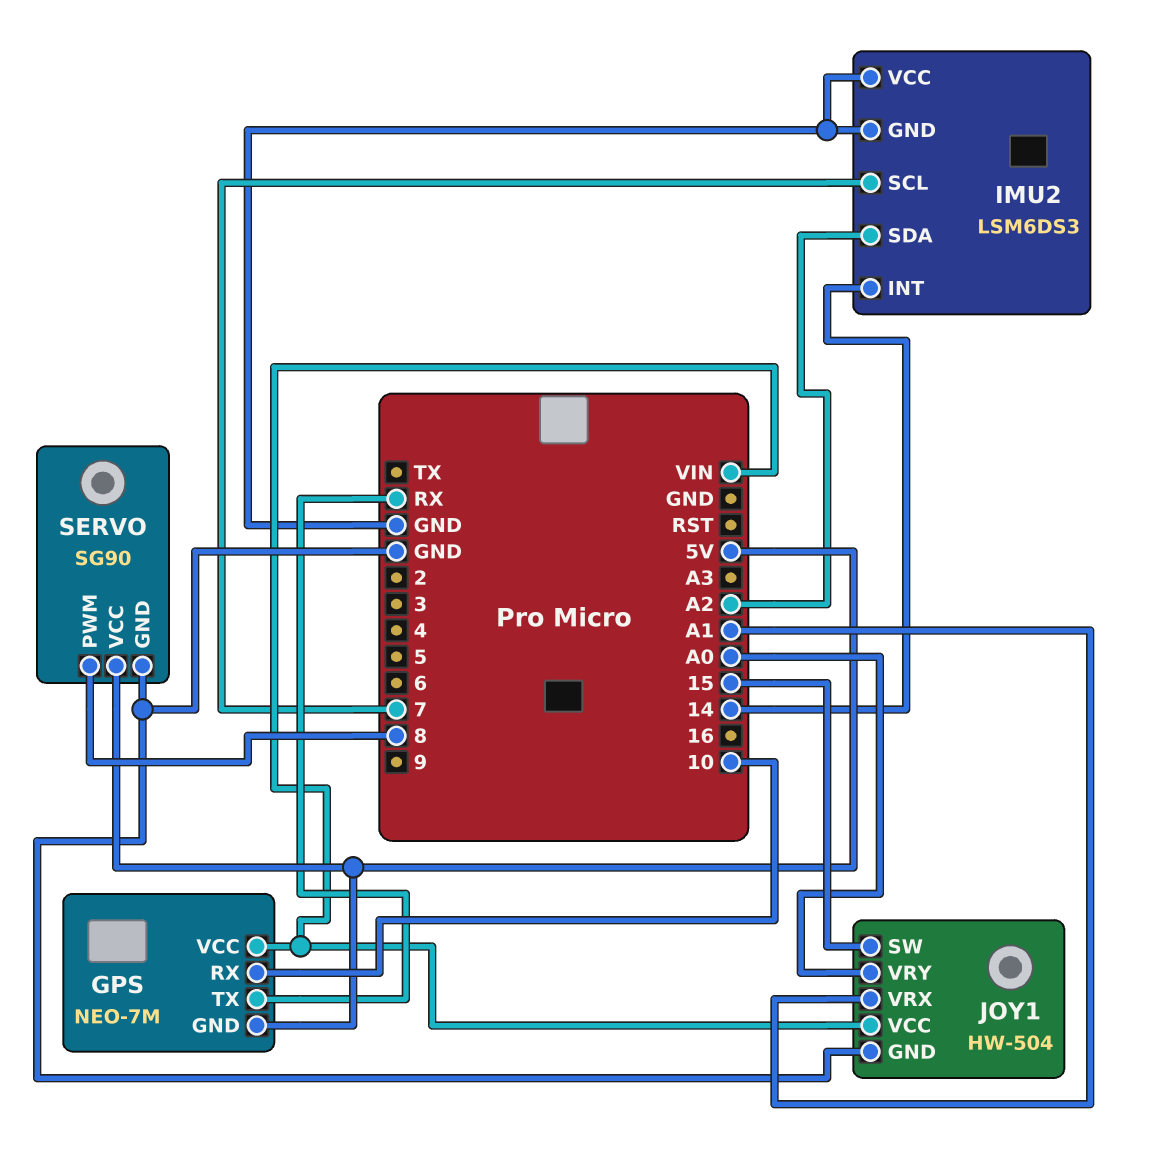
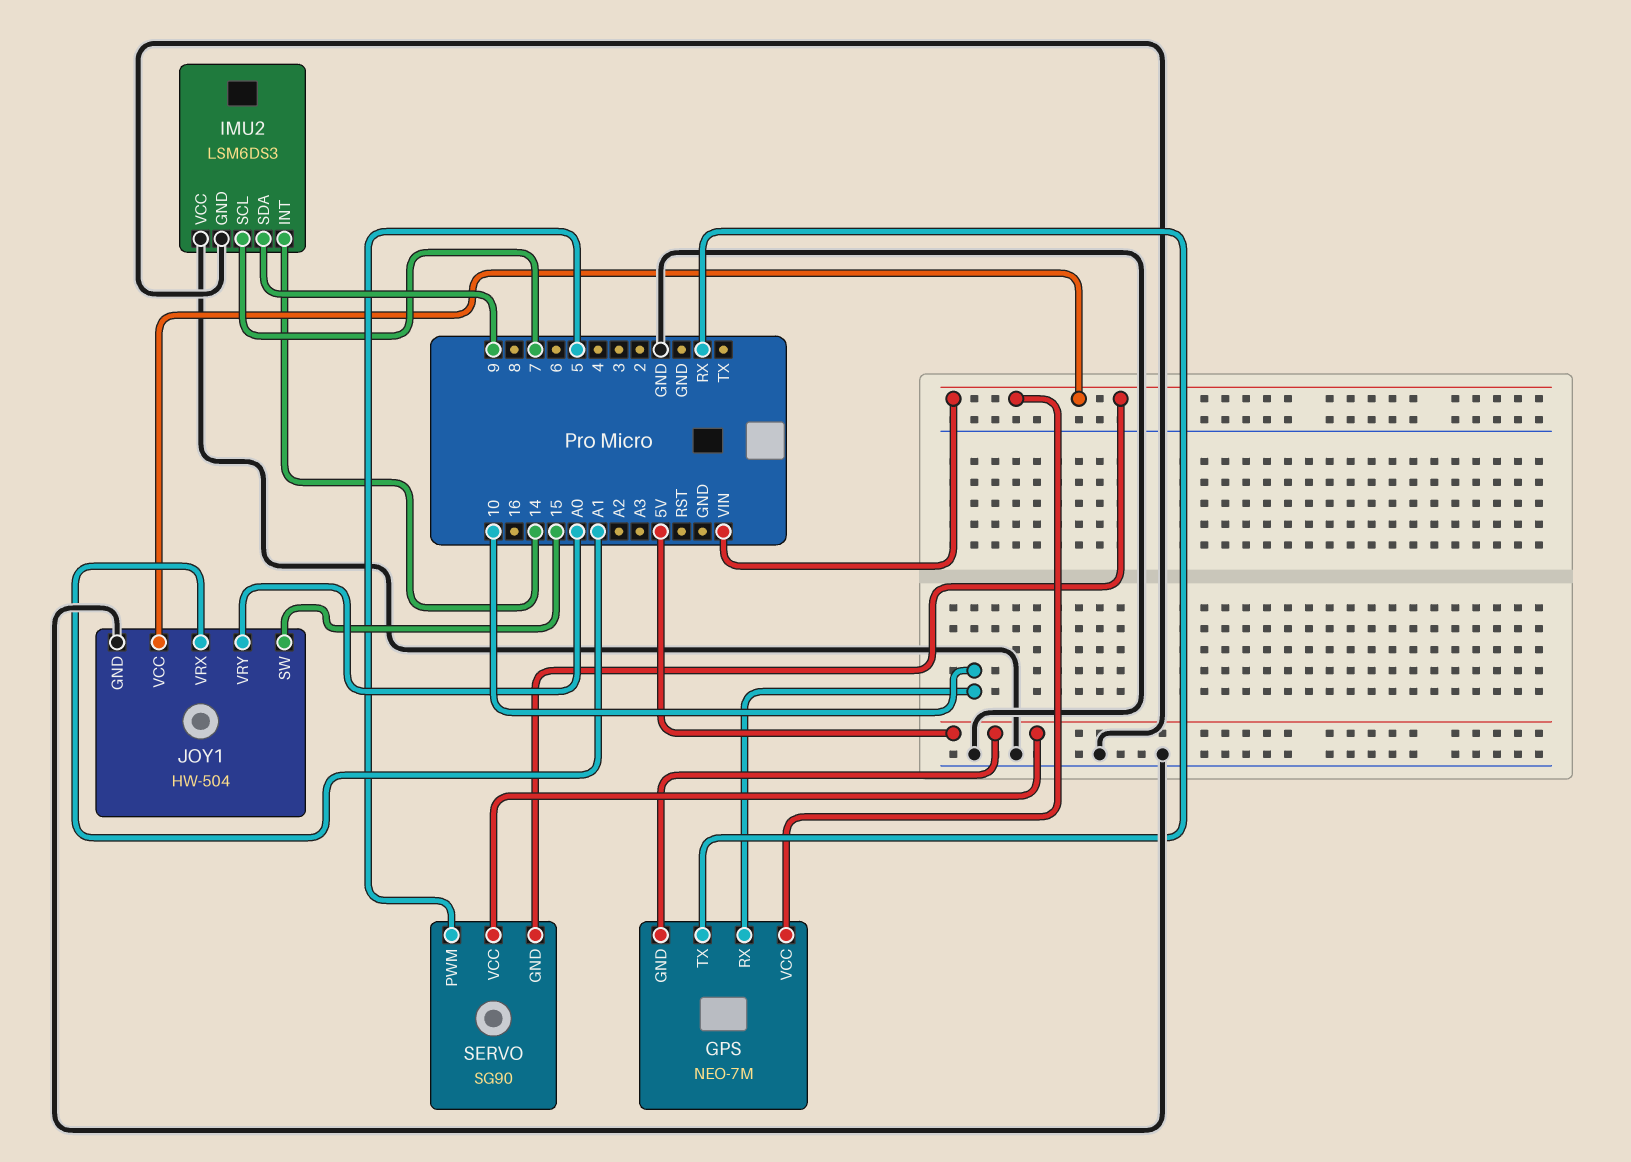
IMU2 pin SDA: A2 -> 9
SERVO pin GND: GND -> VIN
SERVO pin PWM: 8 -> 5

